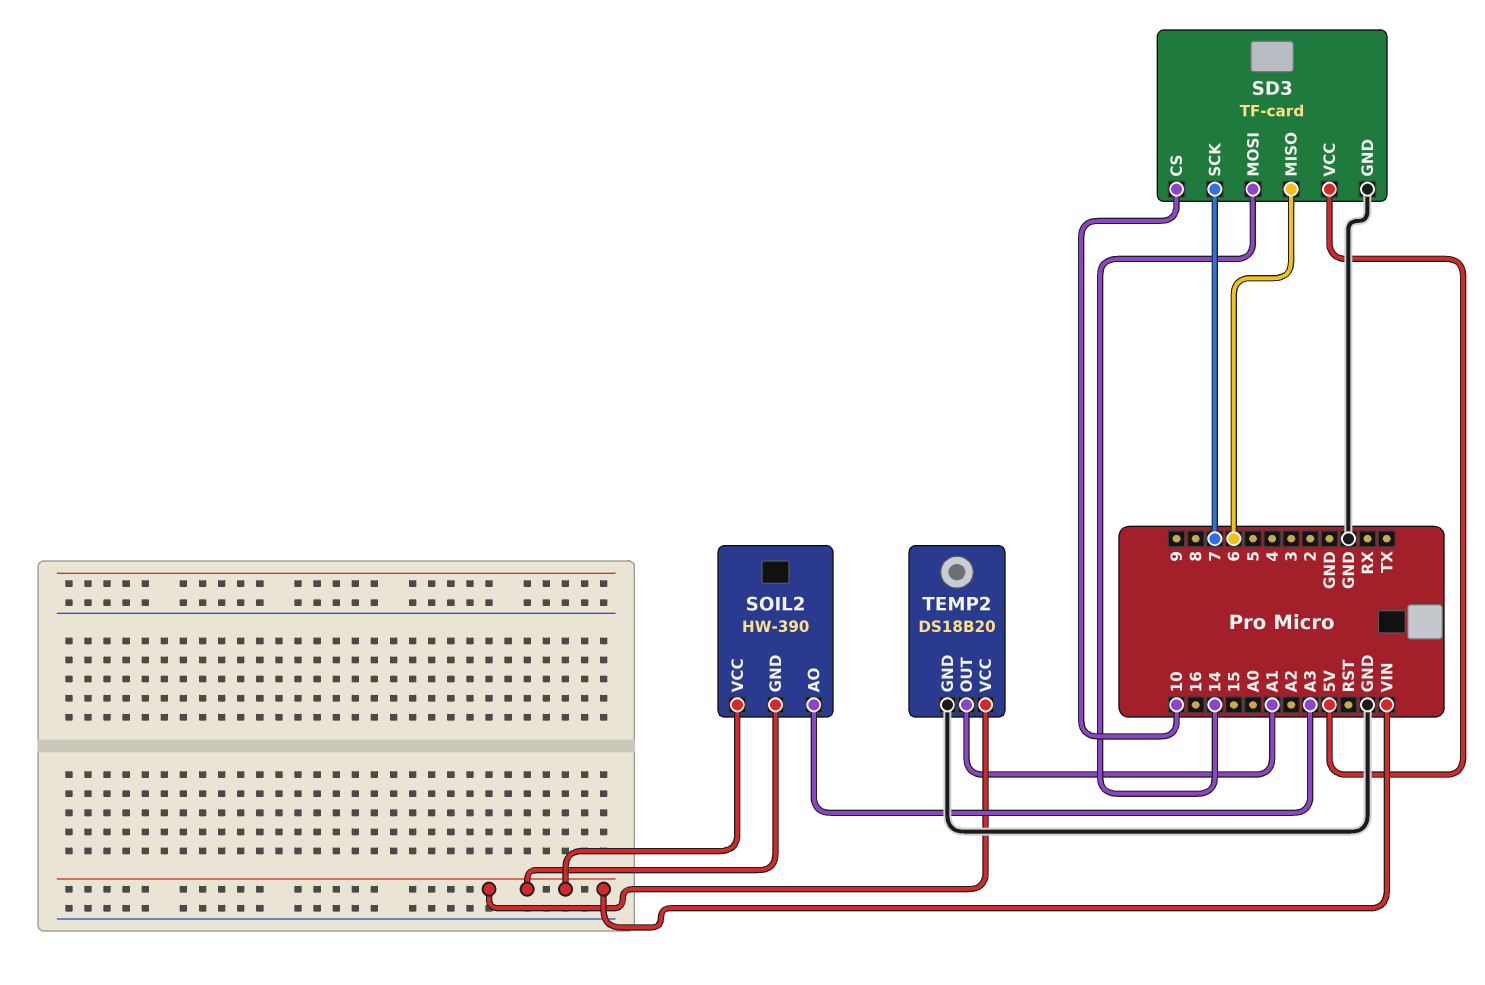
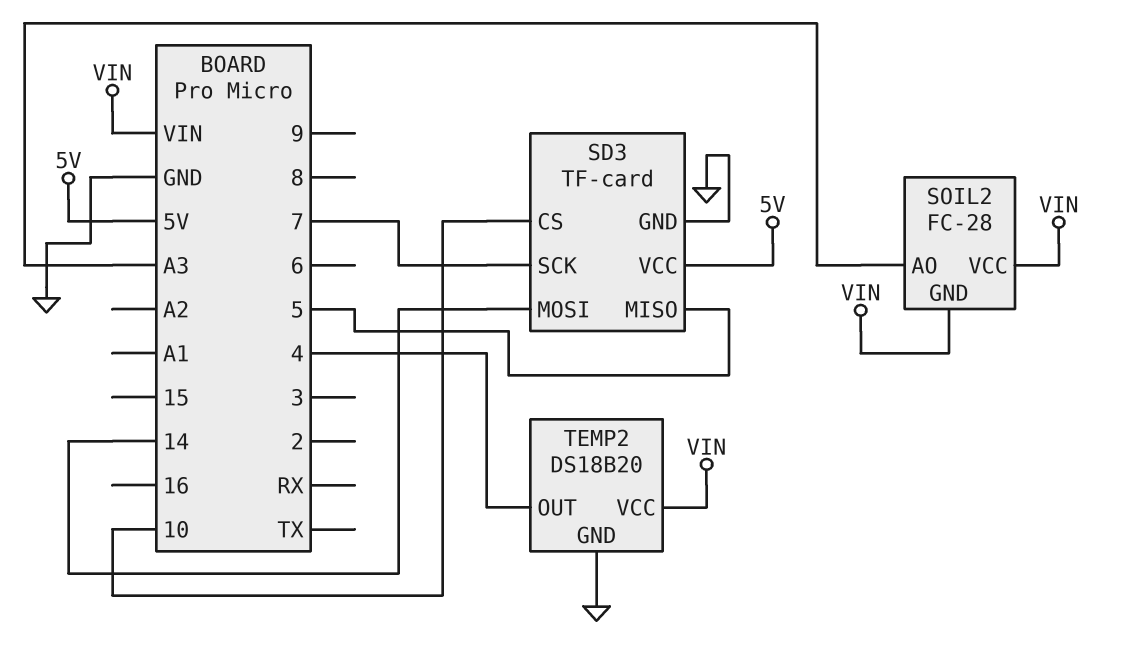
SD3 pin MISO: 6 -> 5
SOIL2: HW-390 -> FC-28
TEMP2 pin OUT: A1 -> 4

